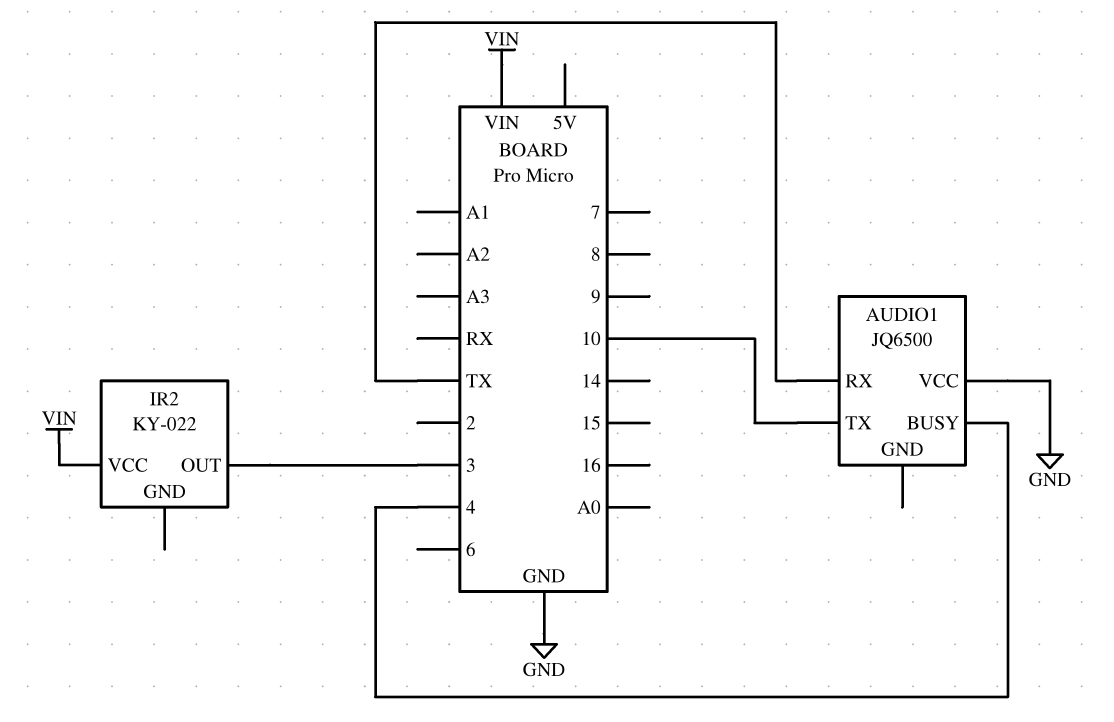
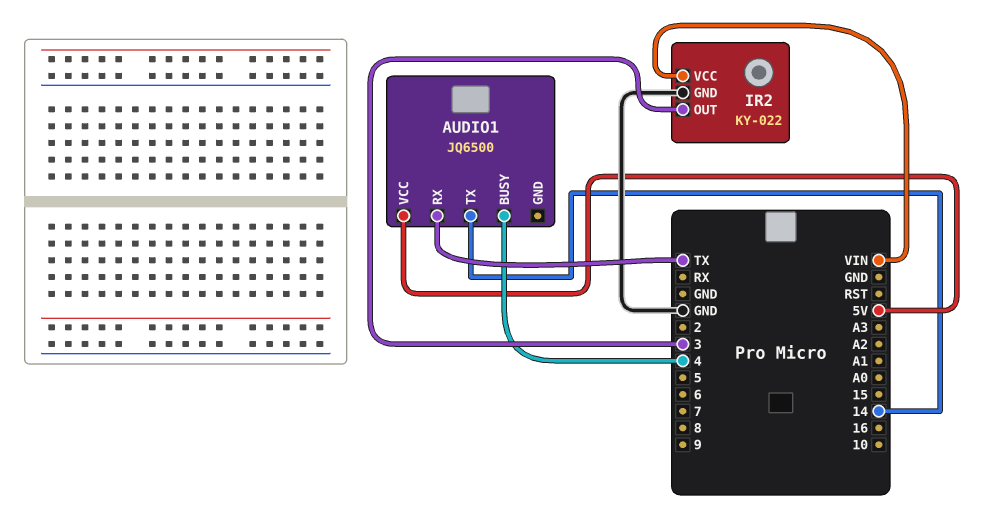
AUDIO1 pin TX: 10 -> 14
AUDIO1 pin VCC: GND -> 5V
IR2 pin GND: none -> GND

